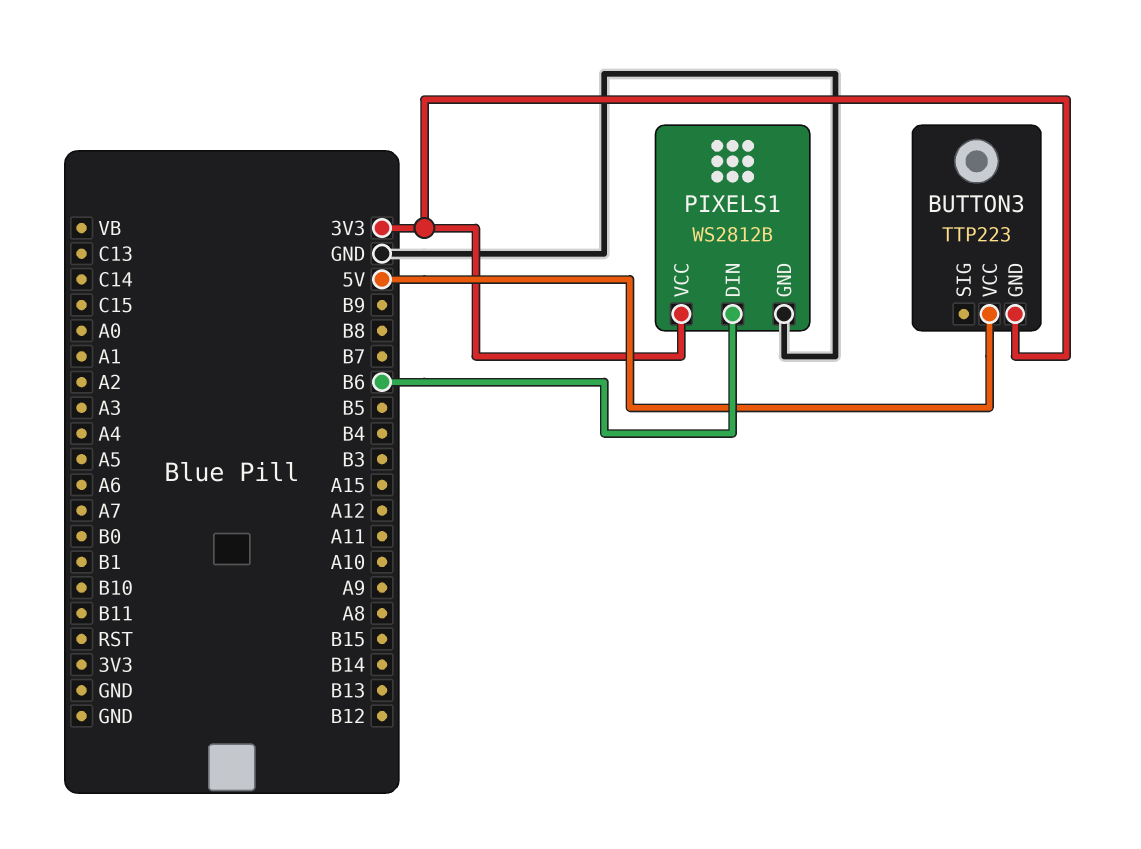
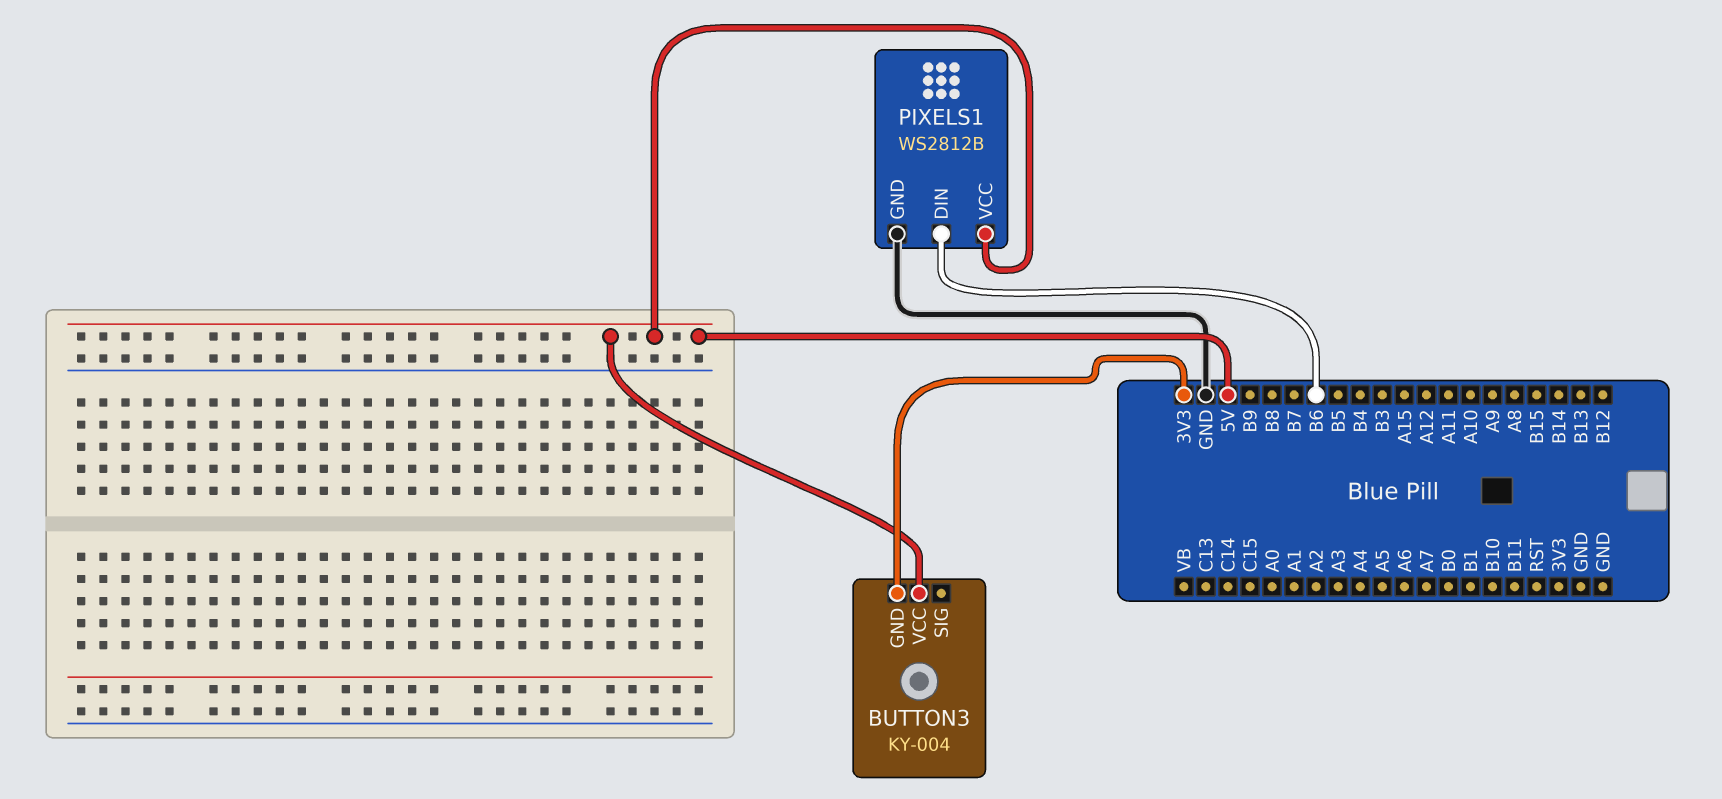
BUTTON3: TTP223 -> KY-004
PIXELS1 pin VCC: 3V3 -> 5V

